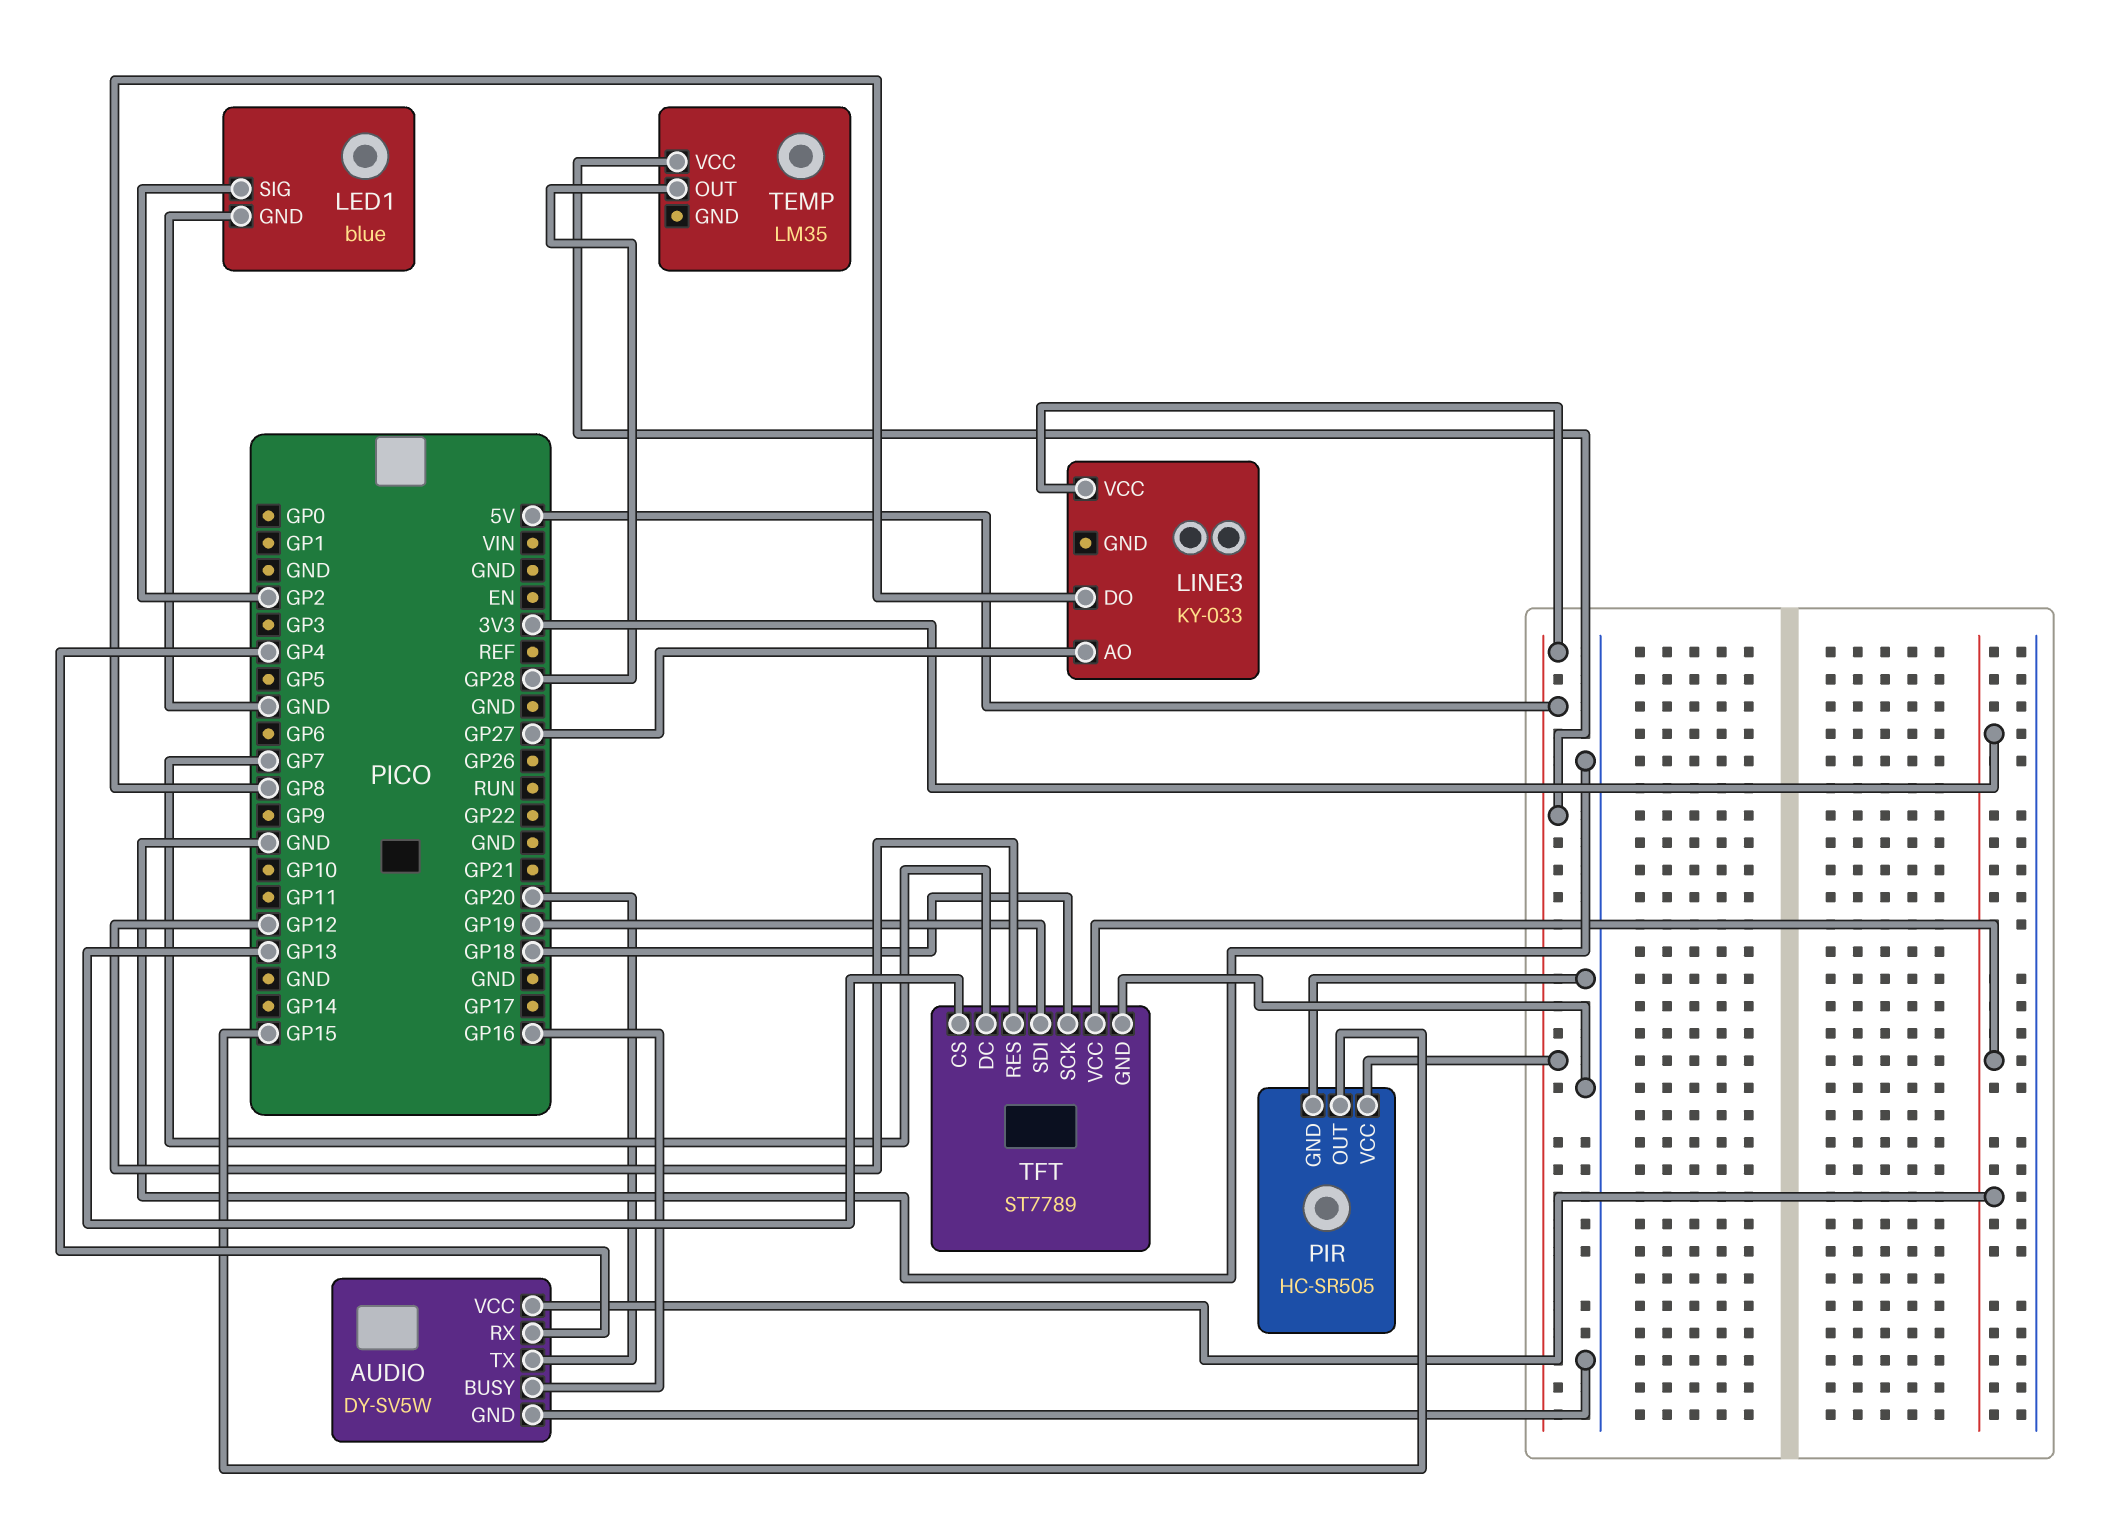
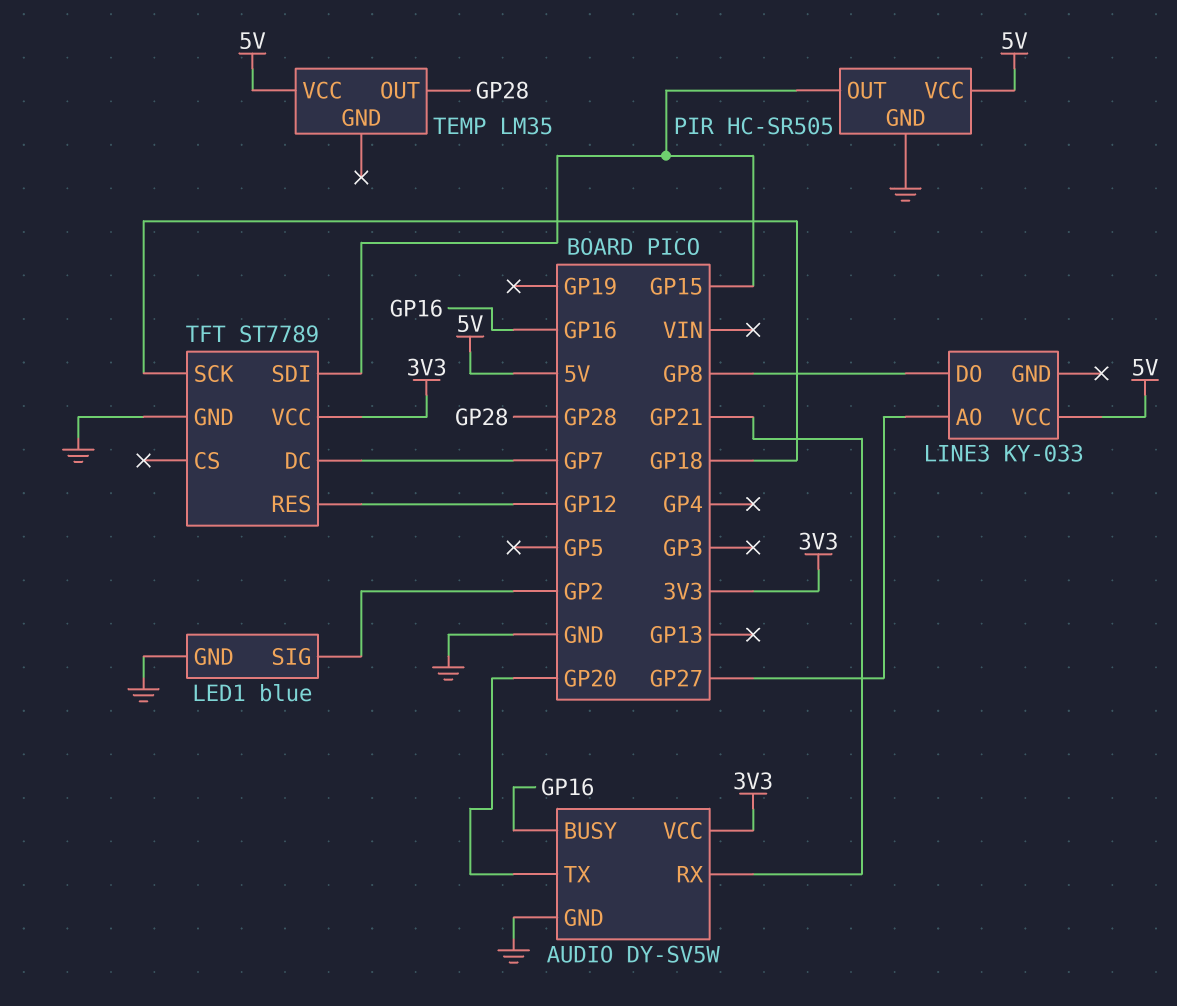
AUDIO pin RX: GP4 -> GP21
TFT pin CS: GP13 -> none
TFT pin SDI: GP19 -> GP15

